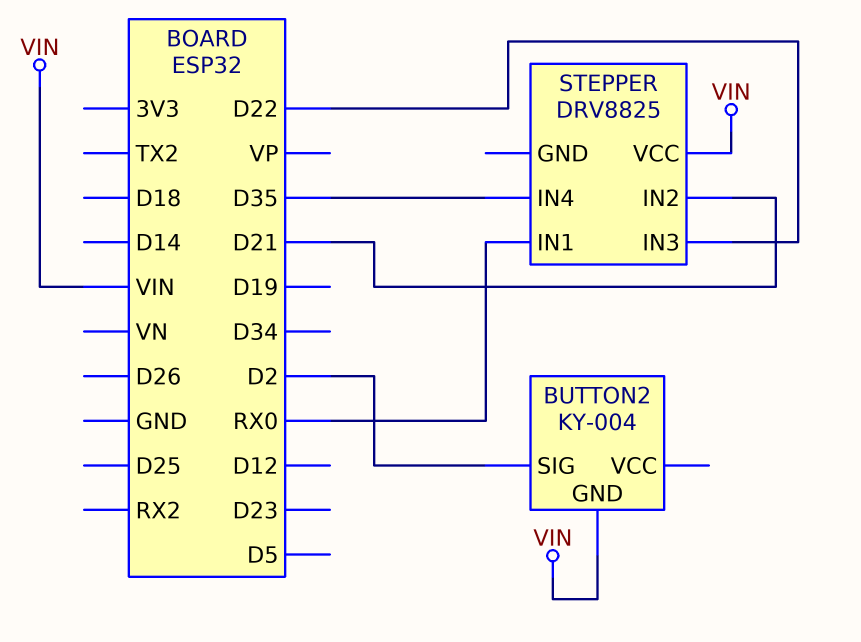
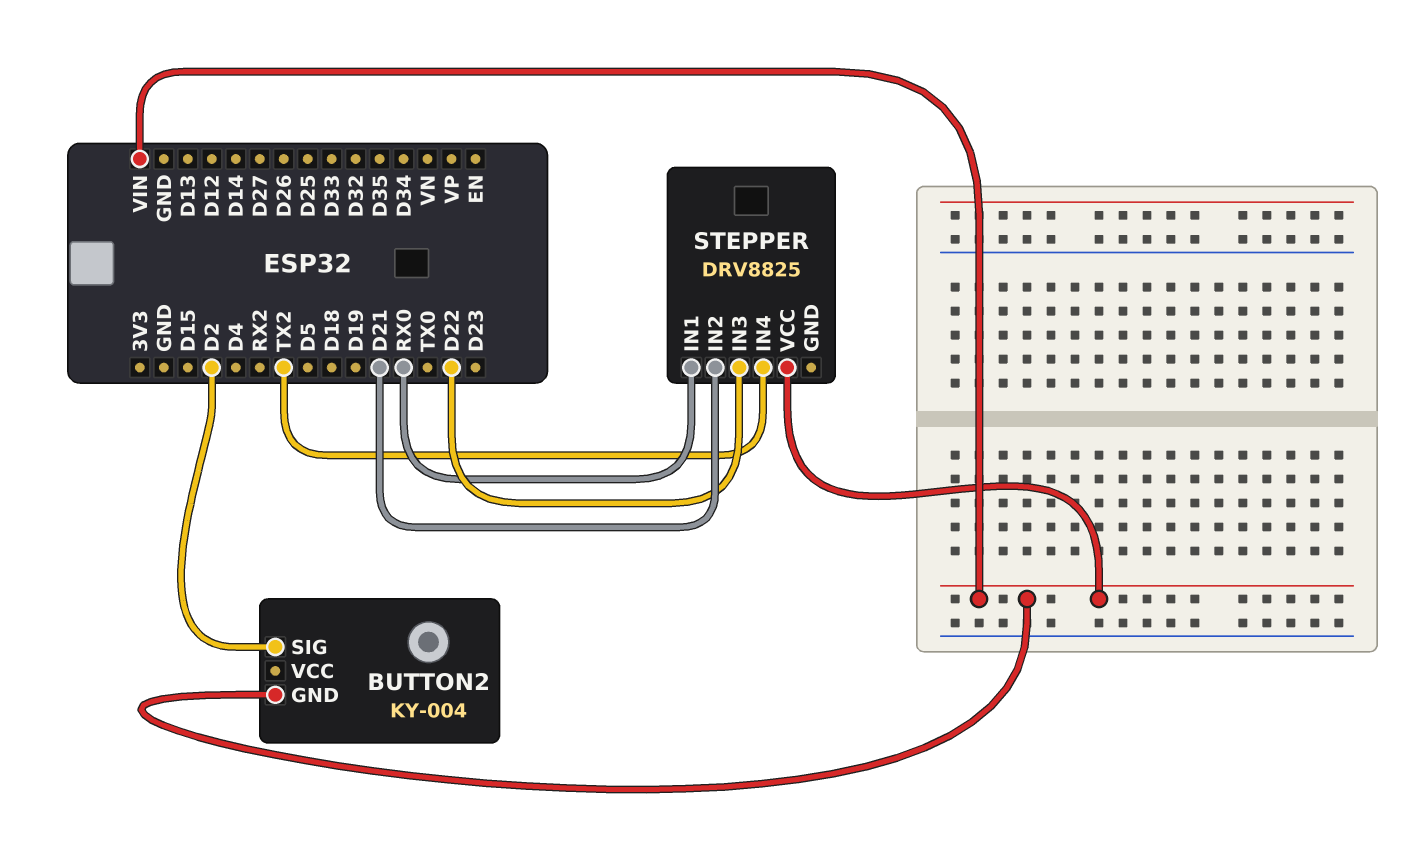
STEPPER pin IN4: D35 -> TX2

